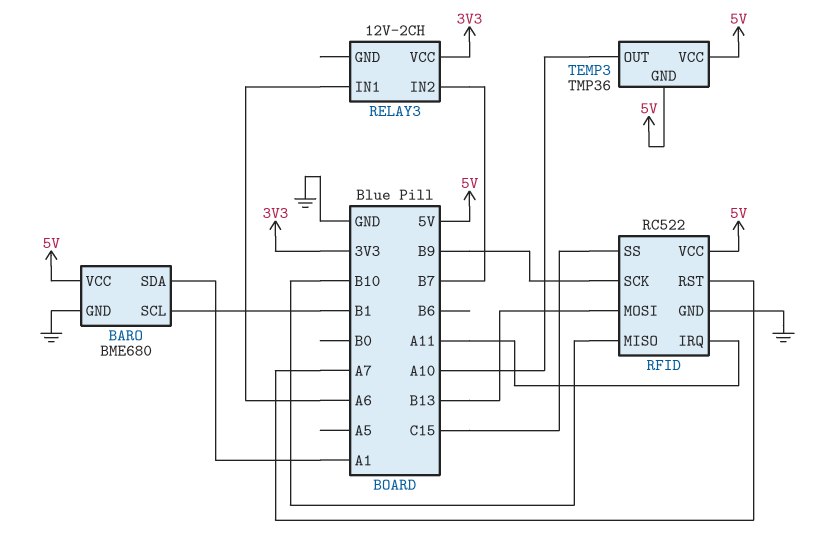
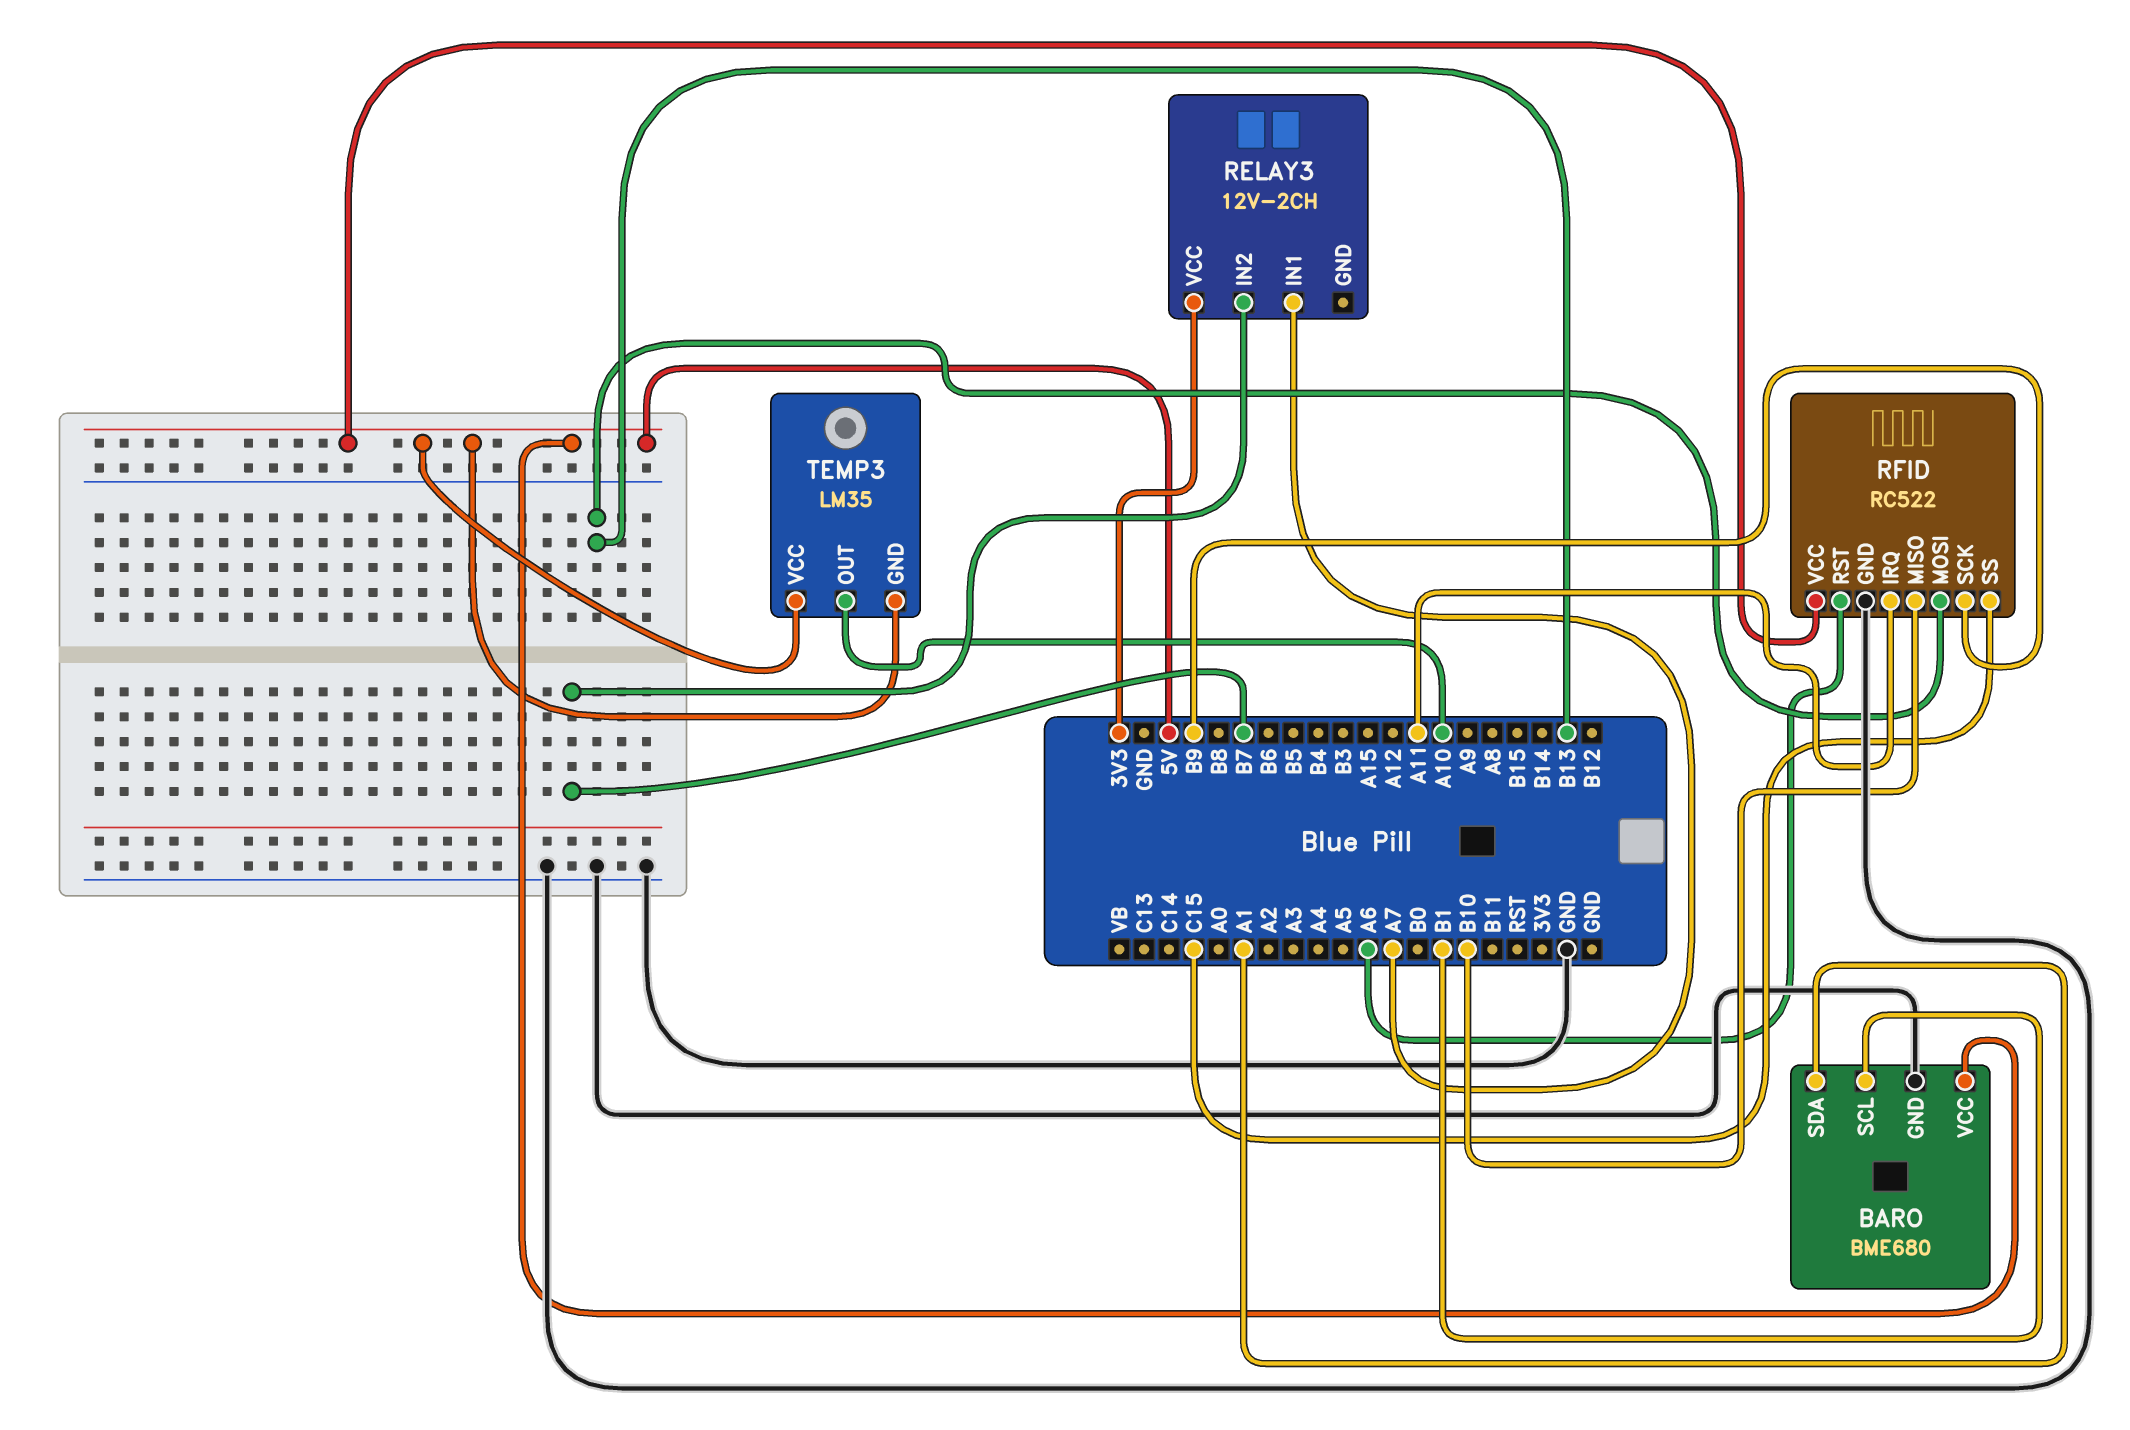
RELAY3 pin IN1: A6 -> A7
RFID pin RST: A7 -> A6
TEMP3: TMP36 -> LM35

